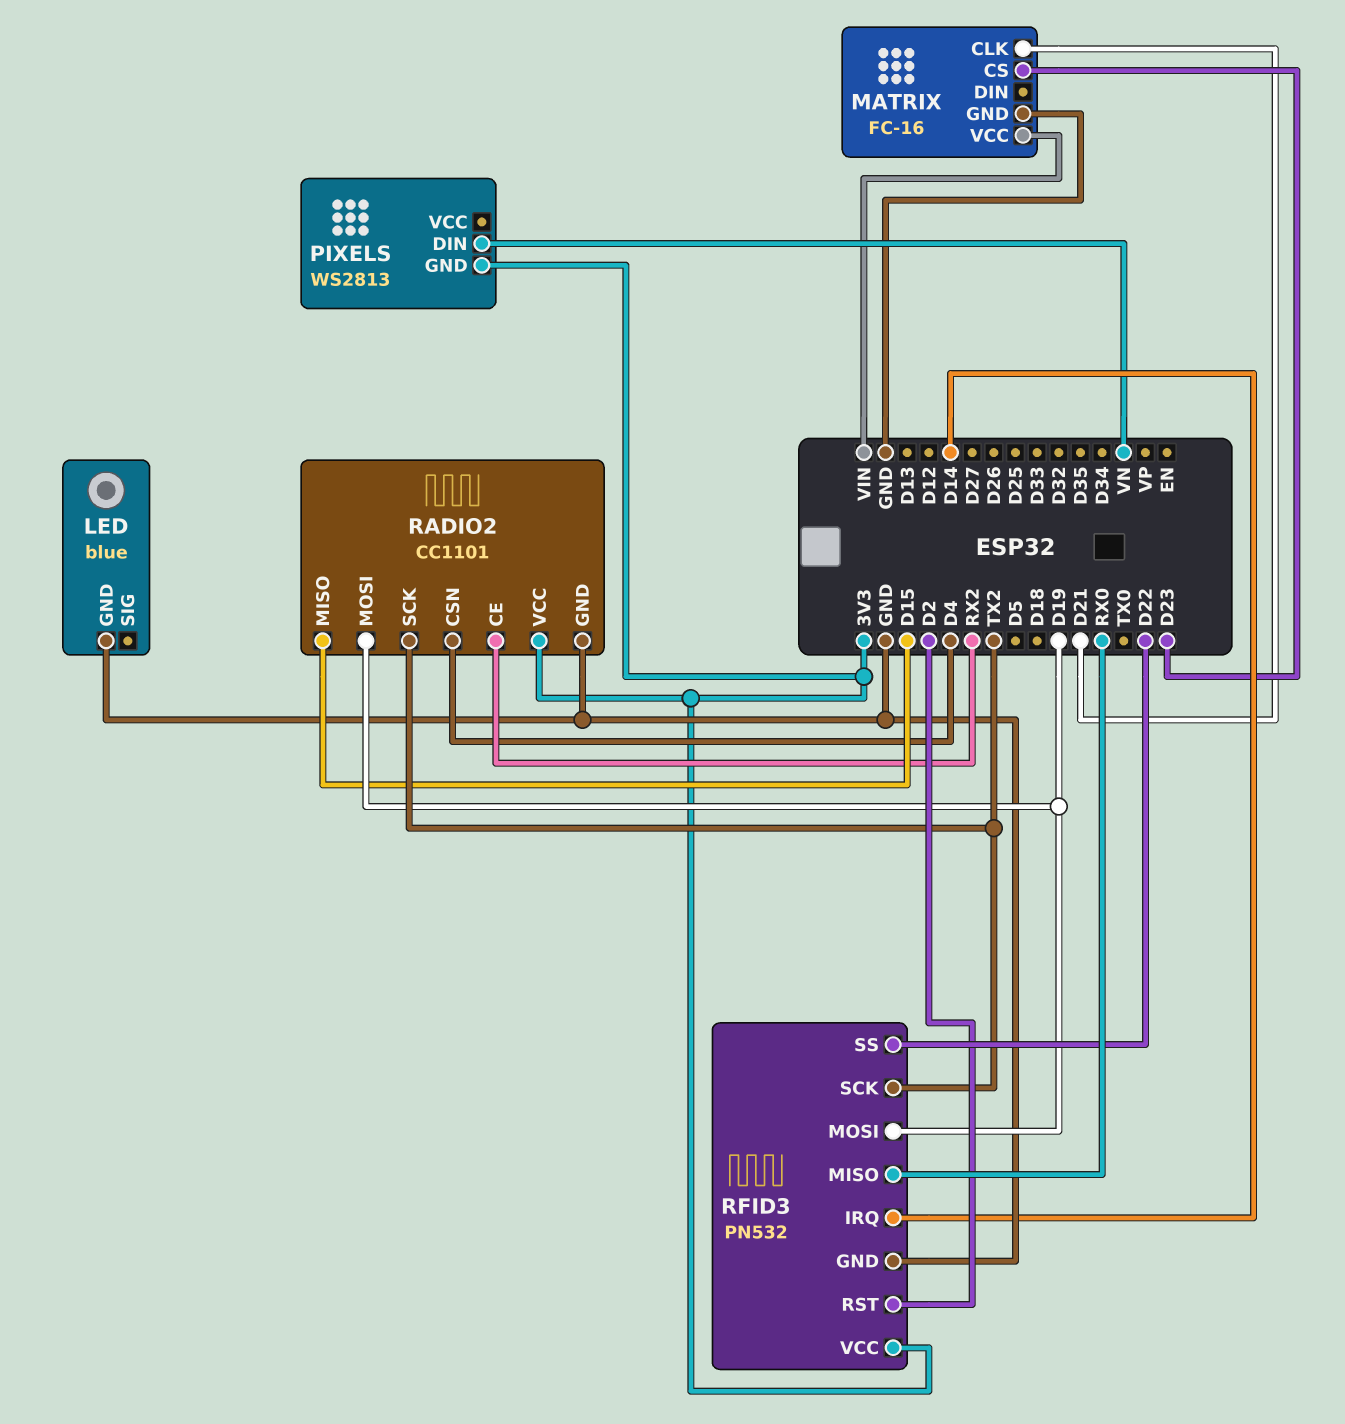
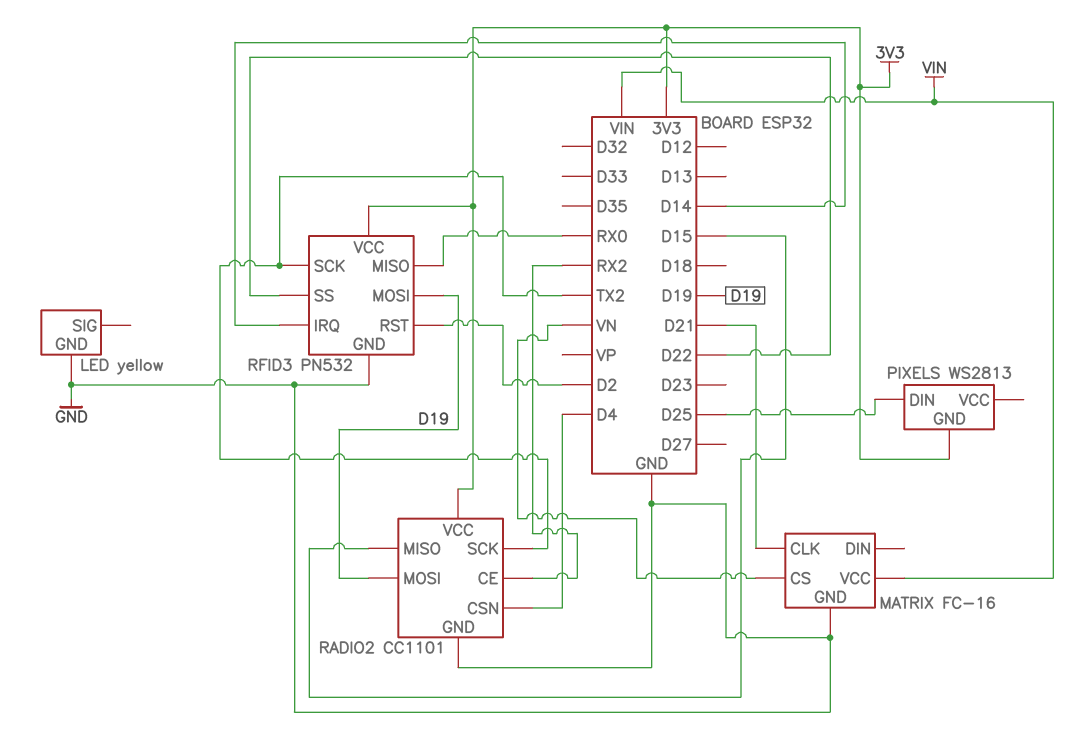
LED: blue -> yellow
MATRIX pin CS: D23 -> VN
PIXELS pin DIN: VN -> D25

